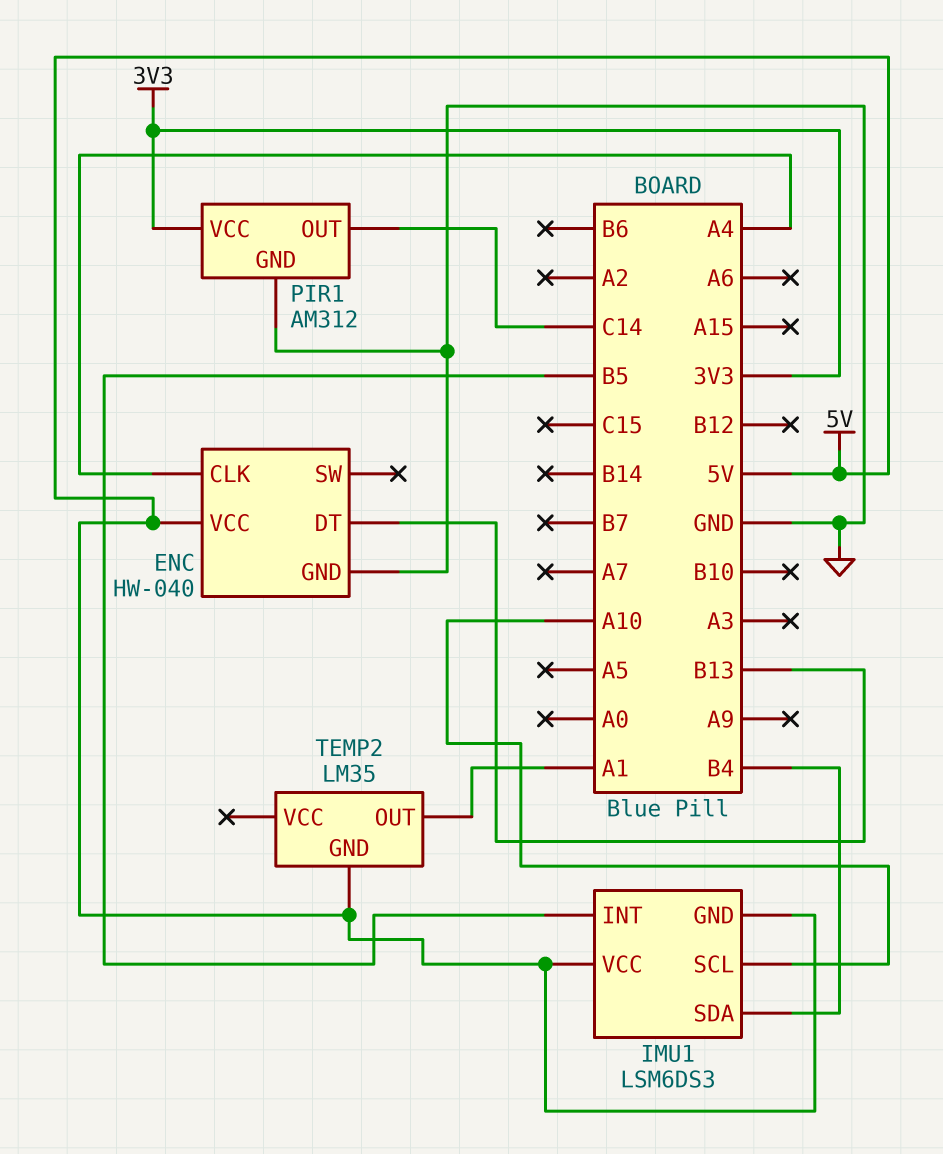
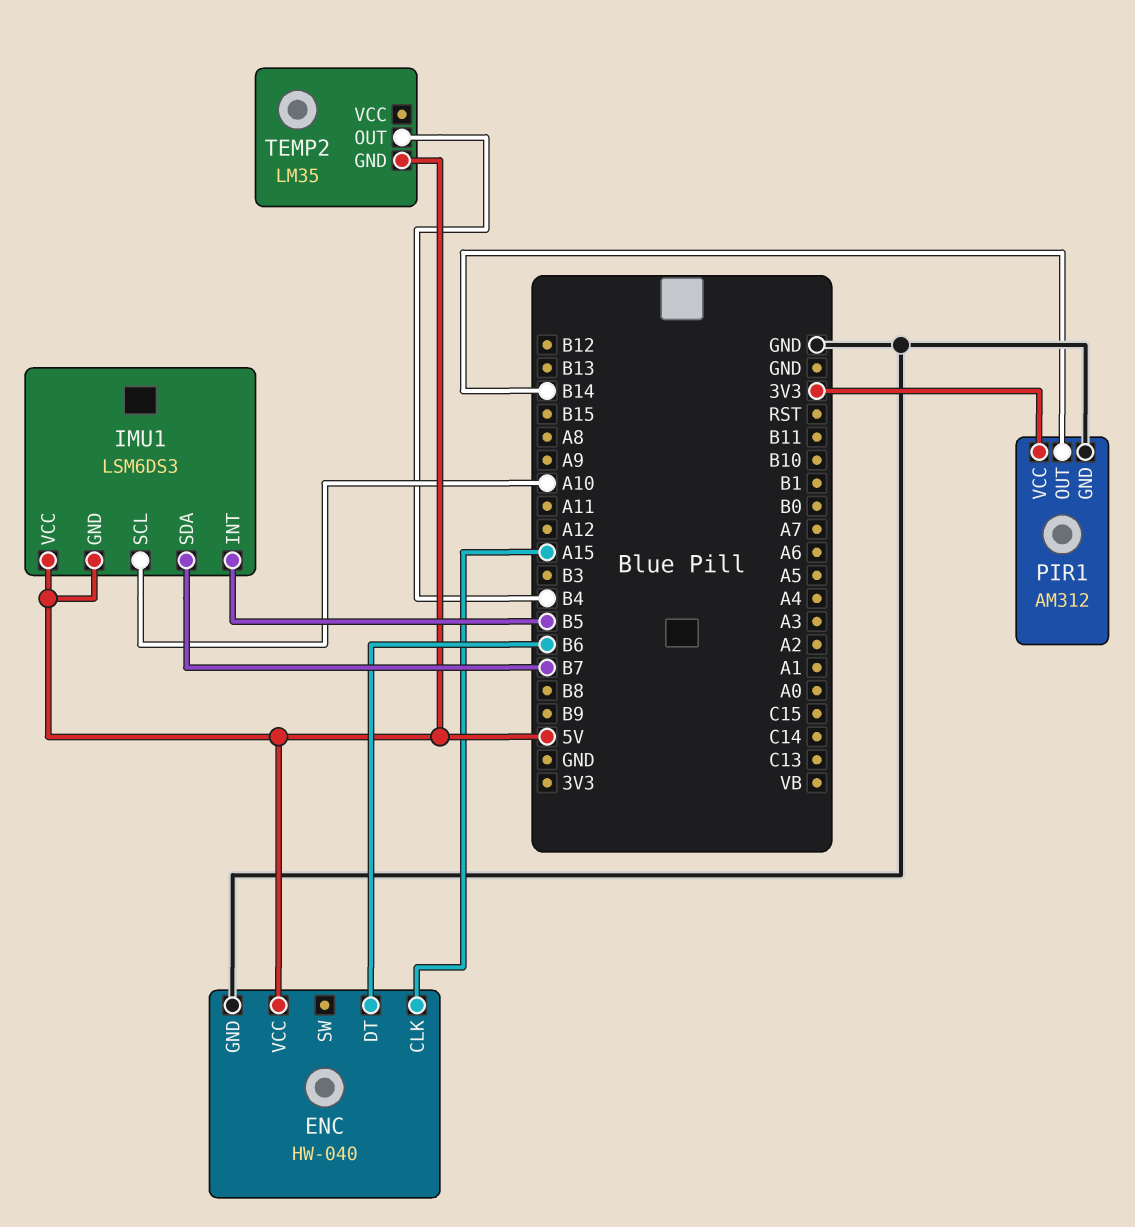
ENC pin CLK: A4 -> A15
ENC pin DT: B13 -> B6
IMU1 pin SDA: B4 -> B7
PIR1 pin OUT: C14 -> B14
TEMP2 pin OUT: A1 -> B4

